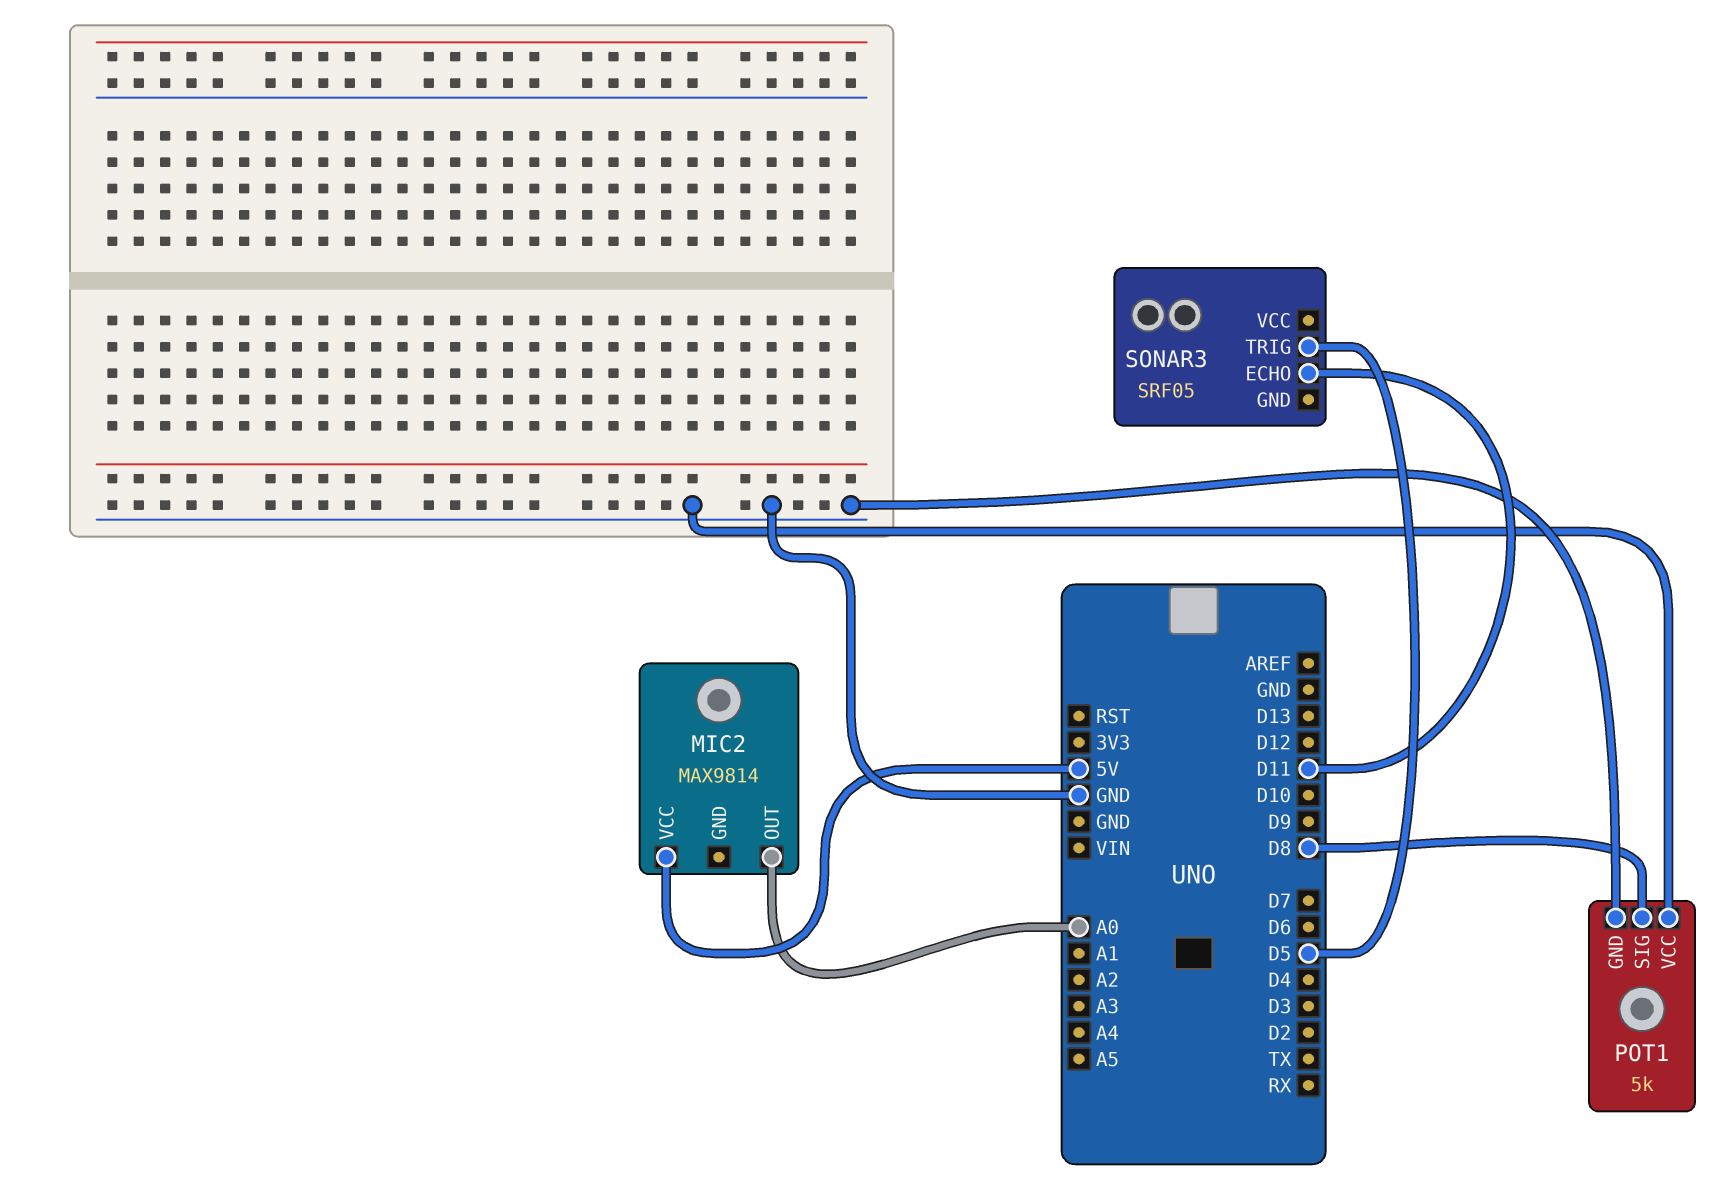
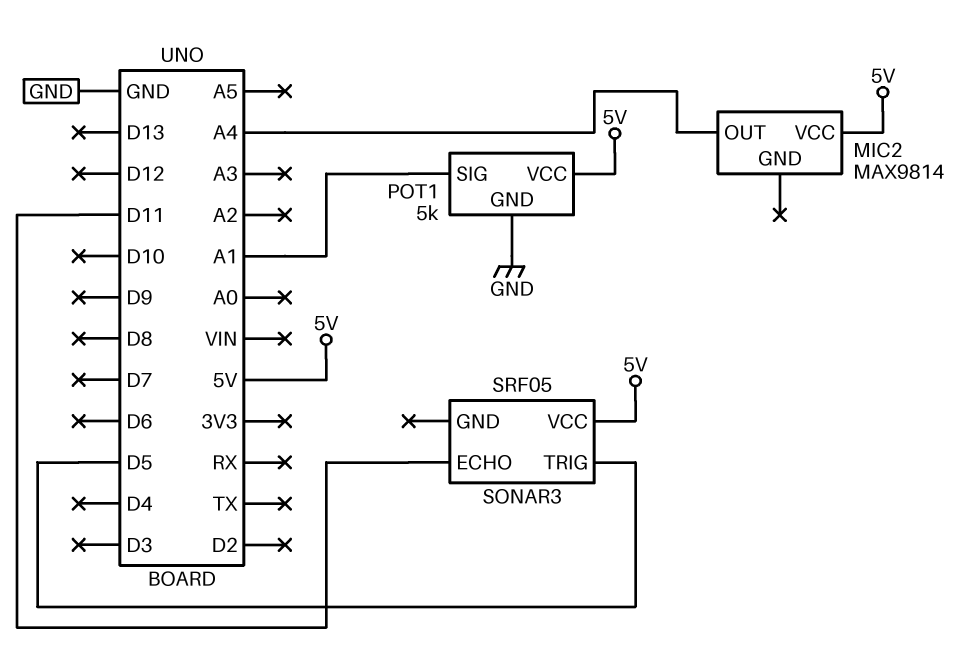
MIC2 pin OUT: A0 -> A4
POT1 pin SIG: D8 -> A1
POT1 pin VCC: GND -> 5V
SONAR3 pin VCC: none -> 5V

